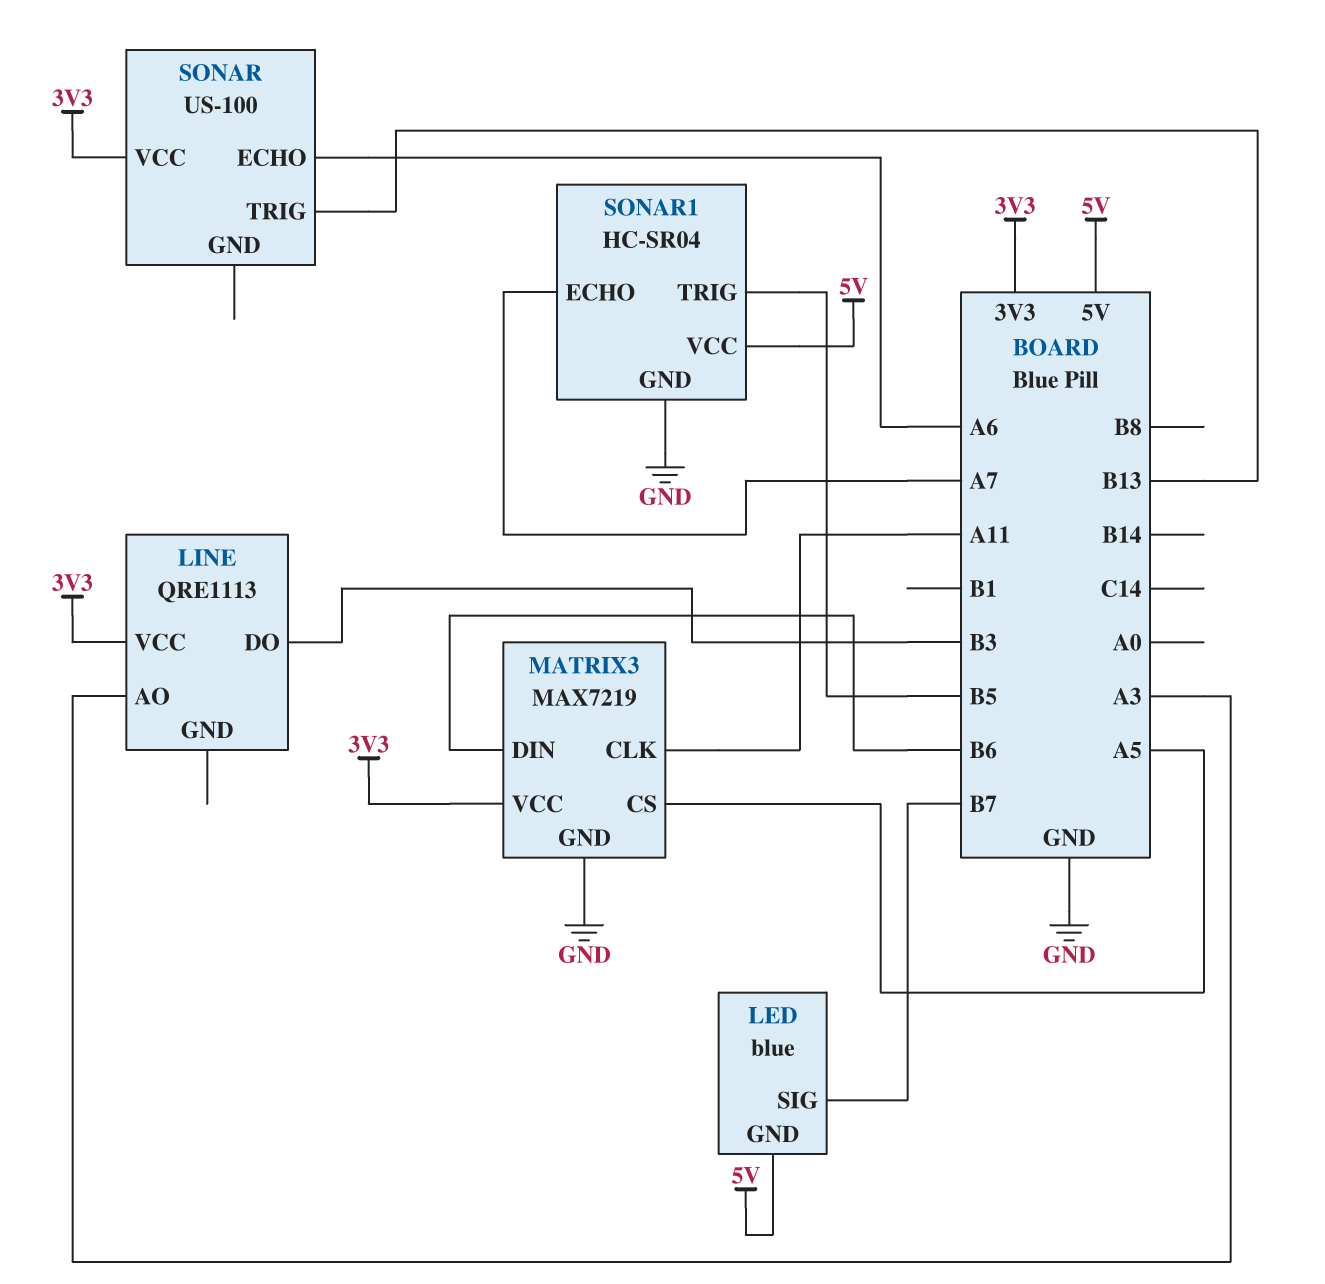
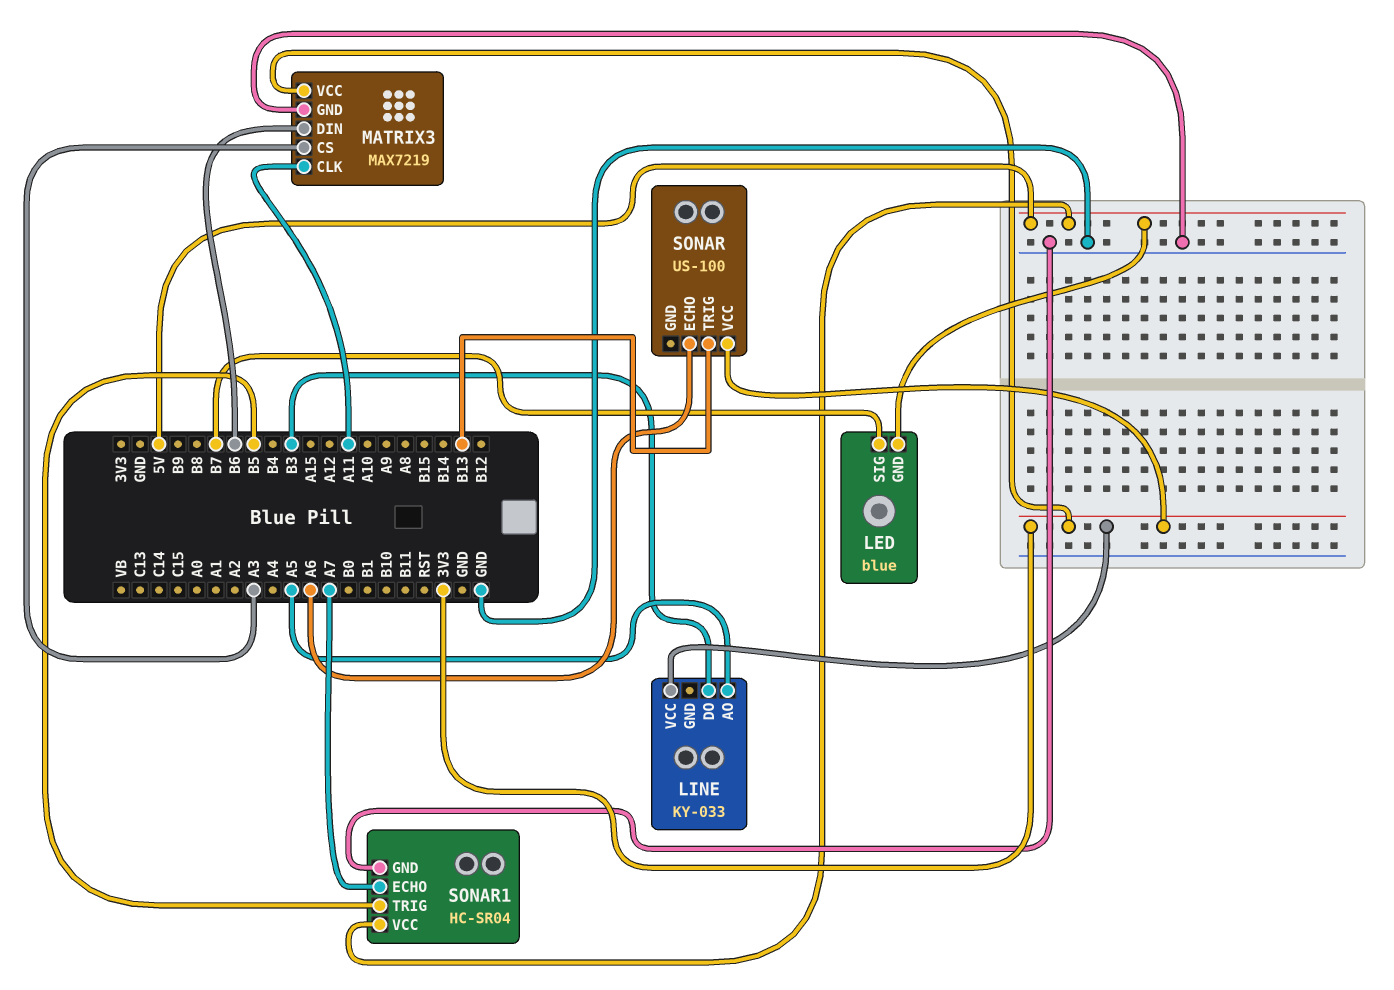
LINE: QRE1113 -> KY-033
LINE pin AO: A3 -> A5
MATRIX3 pin CS: A5 -> A3

